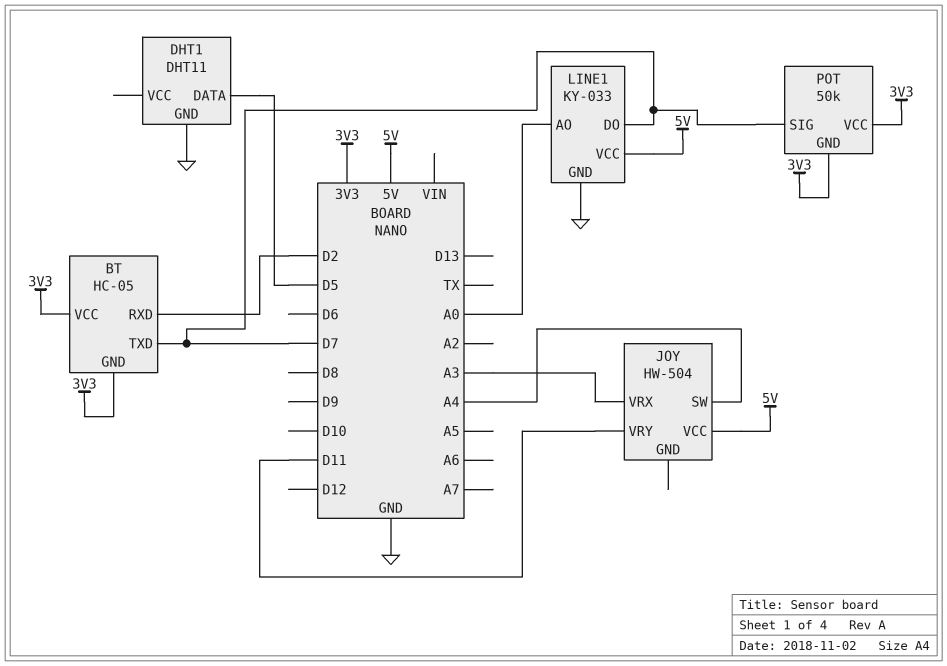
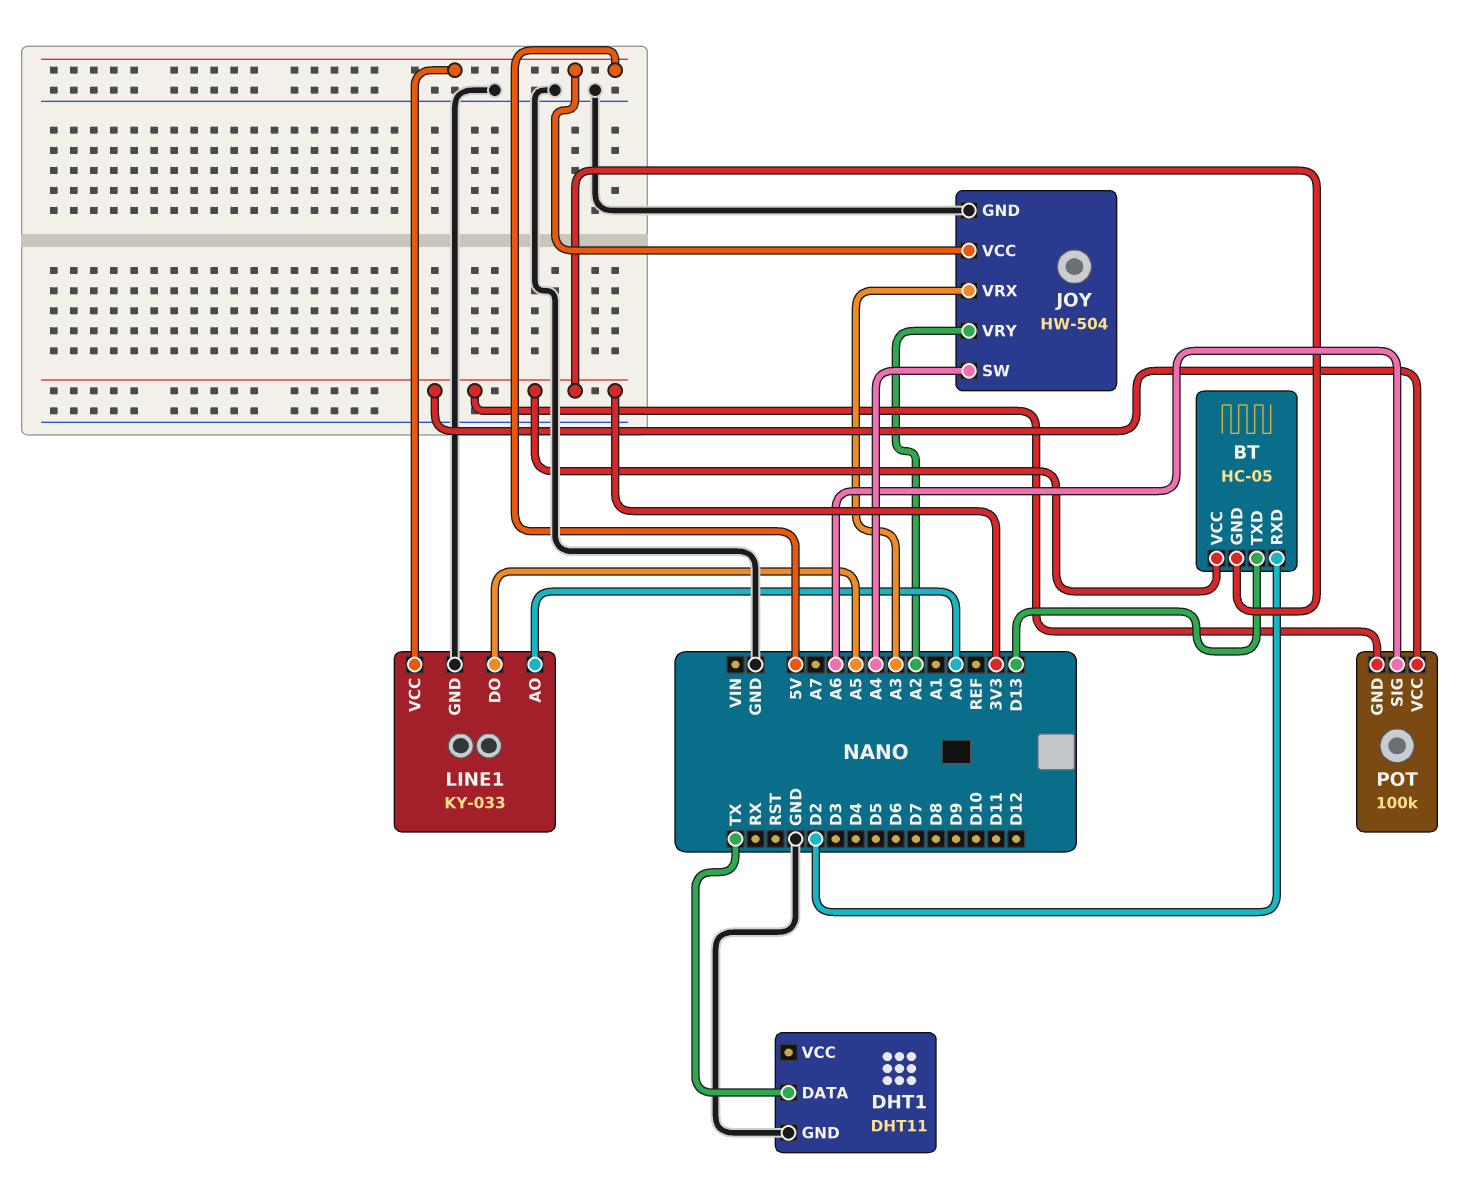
BT pin TXD: D7 -> D13
DHT1 pin DATA: D5 -> TX
JOY pin GND: none -> GND
JOY pin VRY: D11 -> A2
LINE1 pin DO: D7 -> A5
POT: 50k -> 100k
POT pin SIG: D7 -> A6

